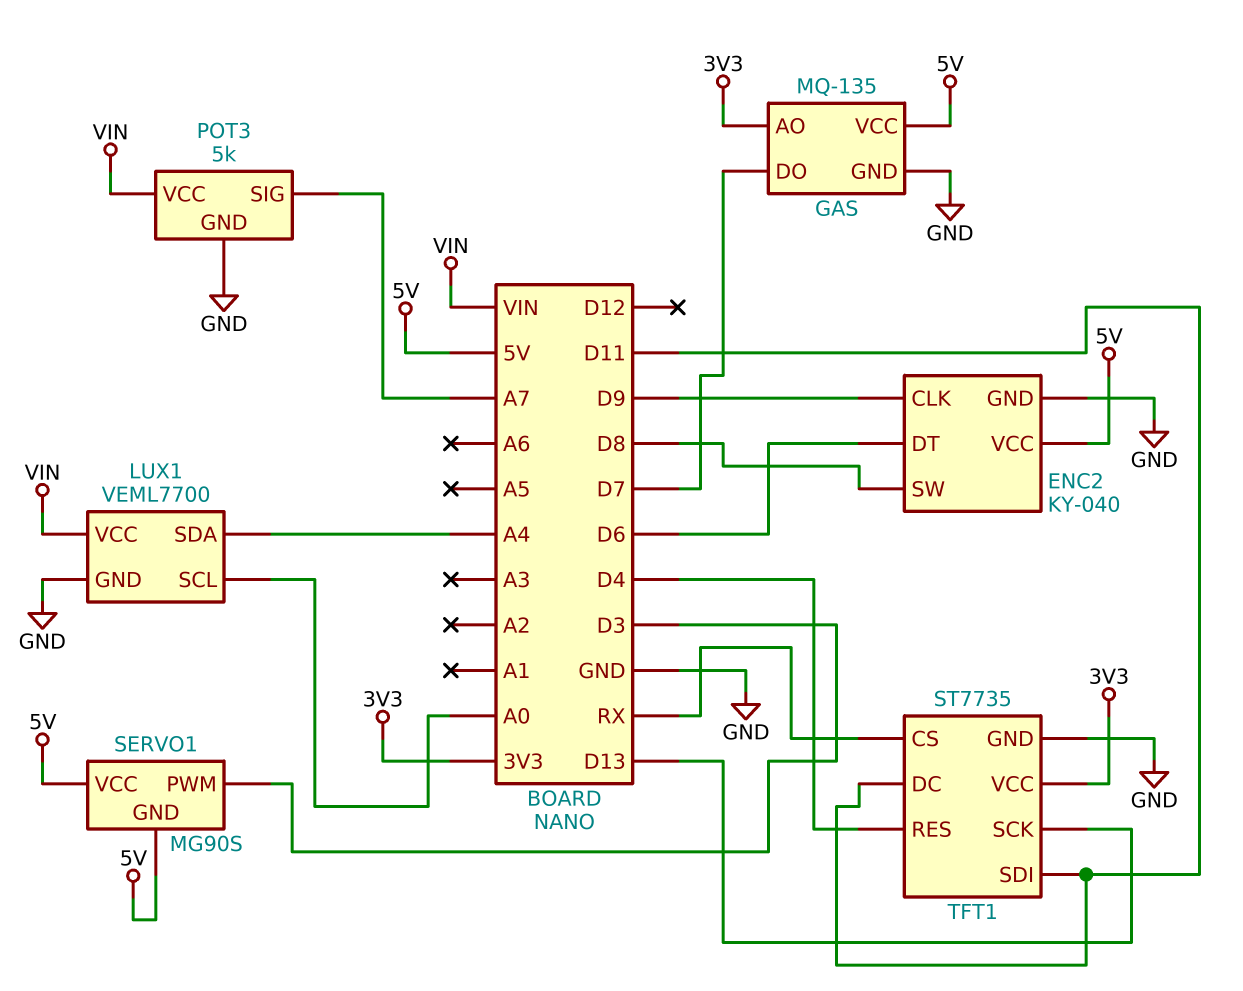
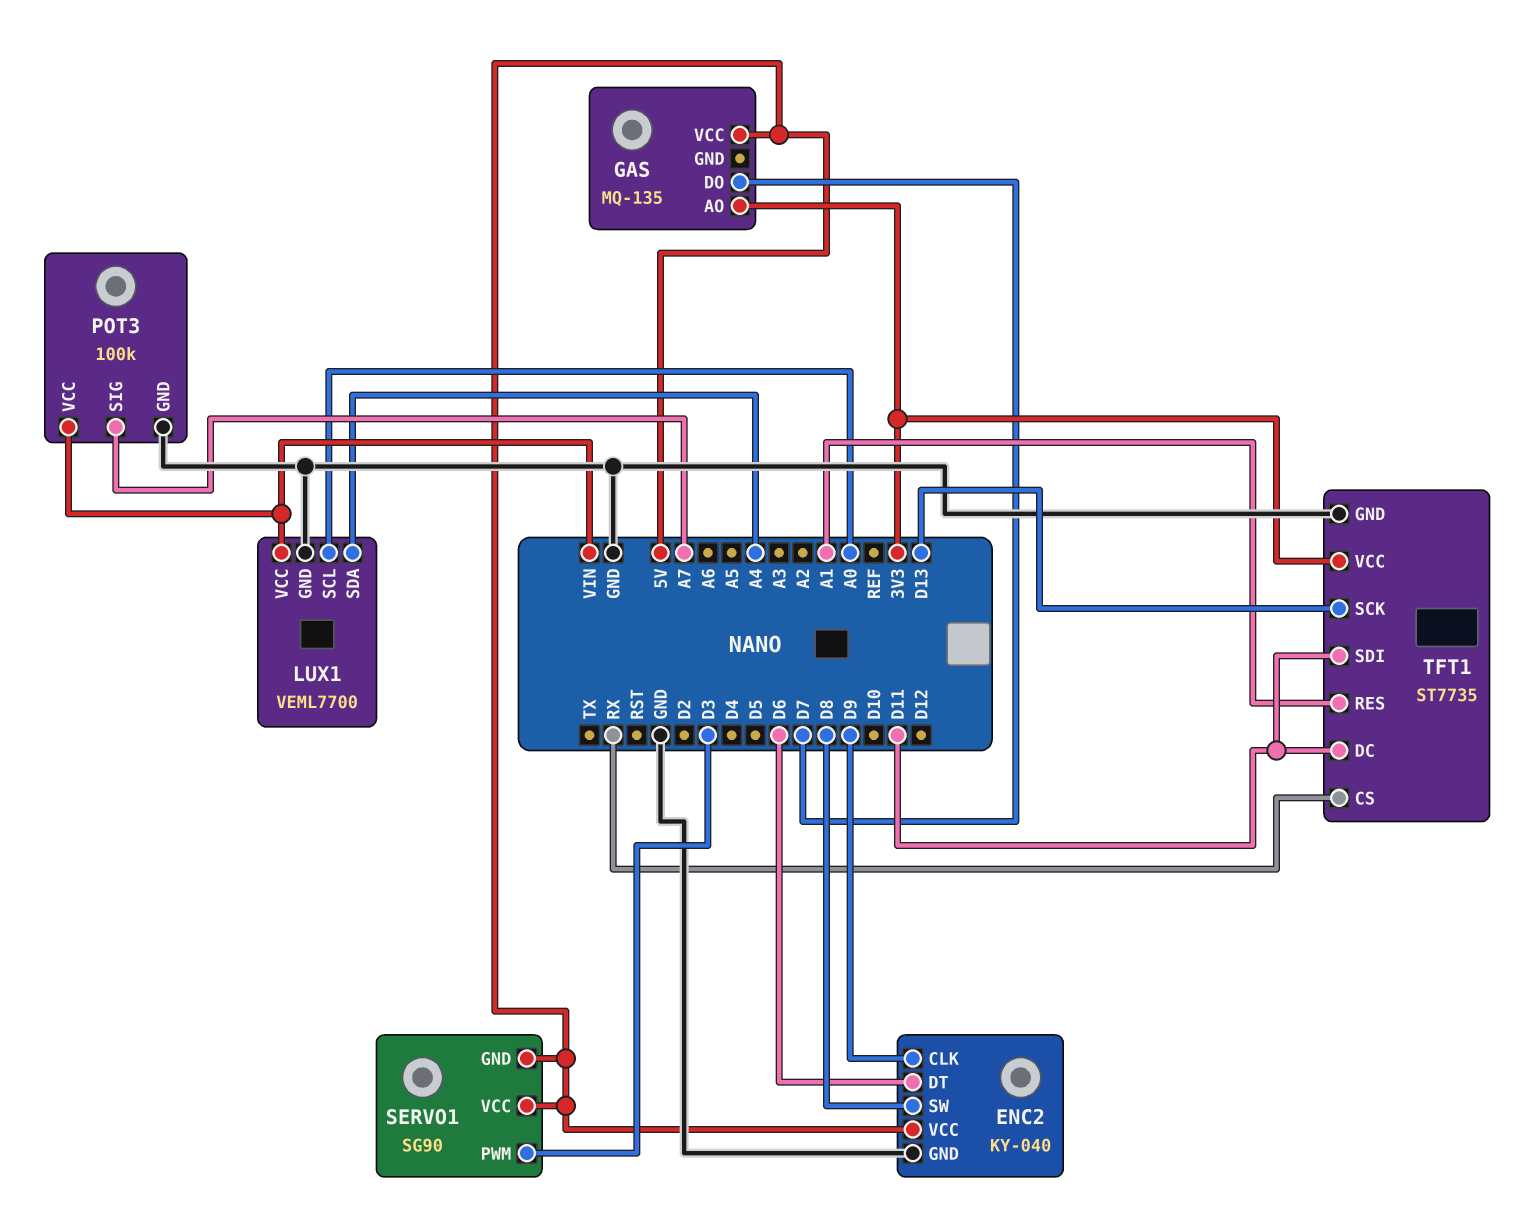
GAS pin GND: GND -> none
POT3: 5k -> 100k
SERVO1: MG90S -> SG90
TFT1 pin RES: D4 -> A1

